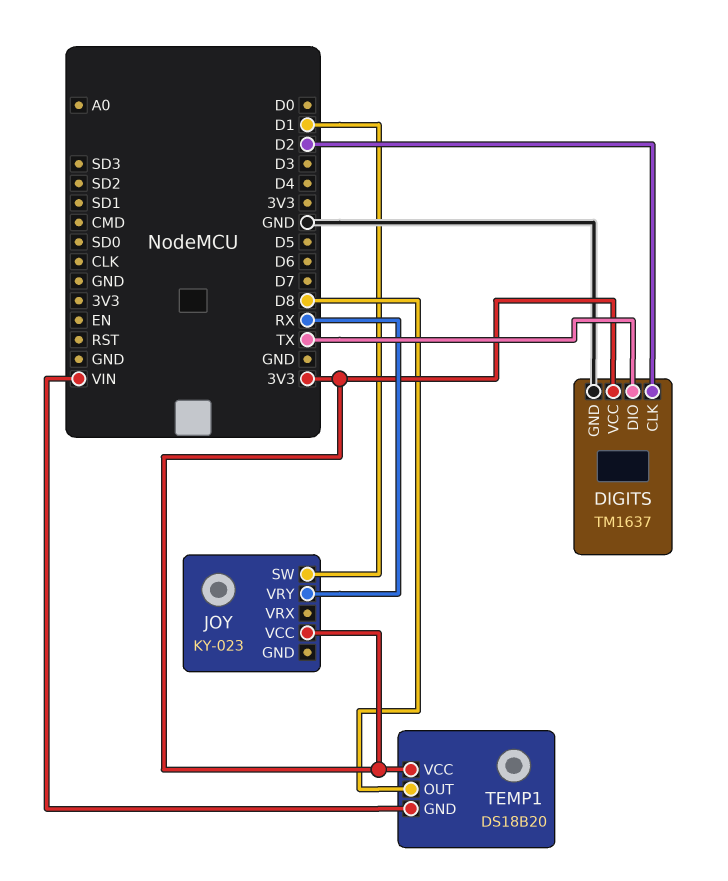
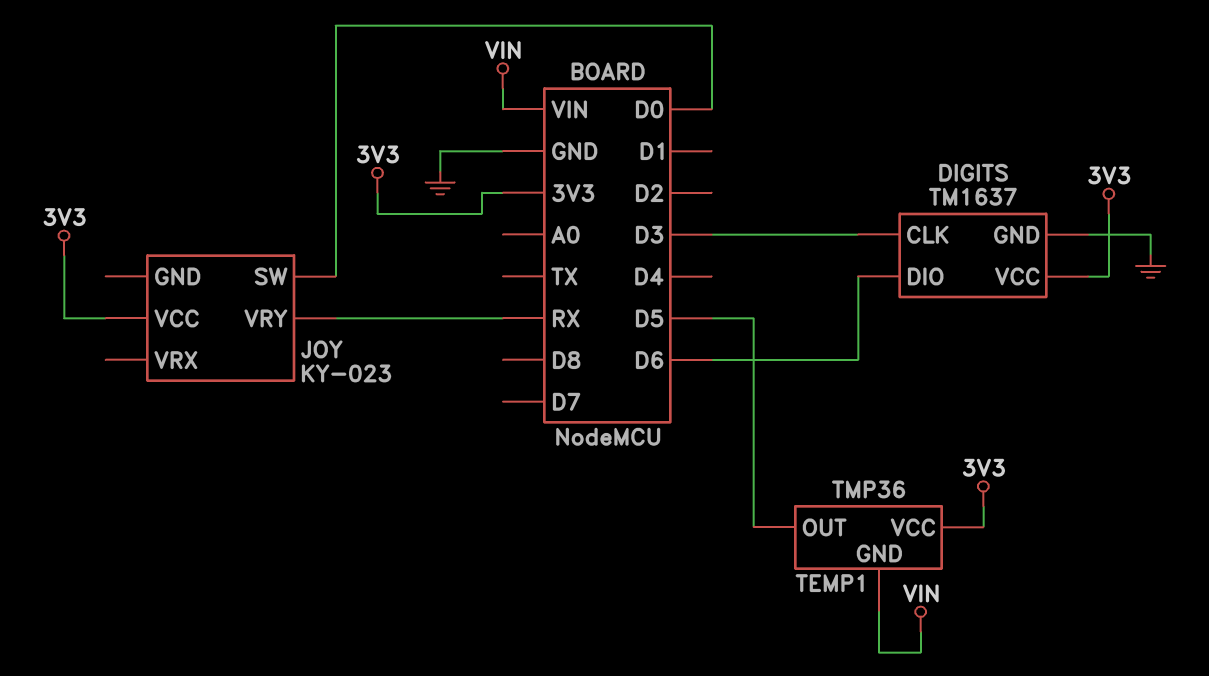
DIGITS pin CLK: D2 -> D3
DIGITS pin DIO: TX -> D6
JOY pin SW: D1 -> D0
TEMP1: DS18B20 -> TMP36
TEMP1 pin OUT: D8 -> D5

